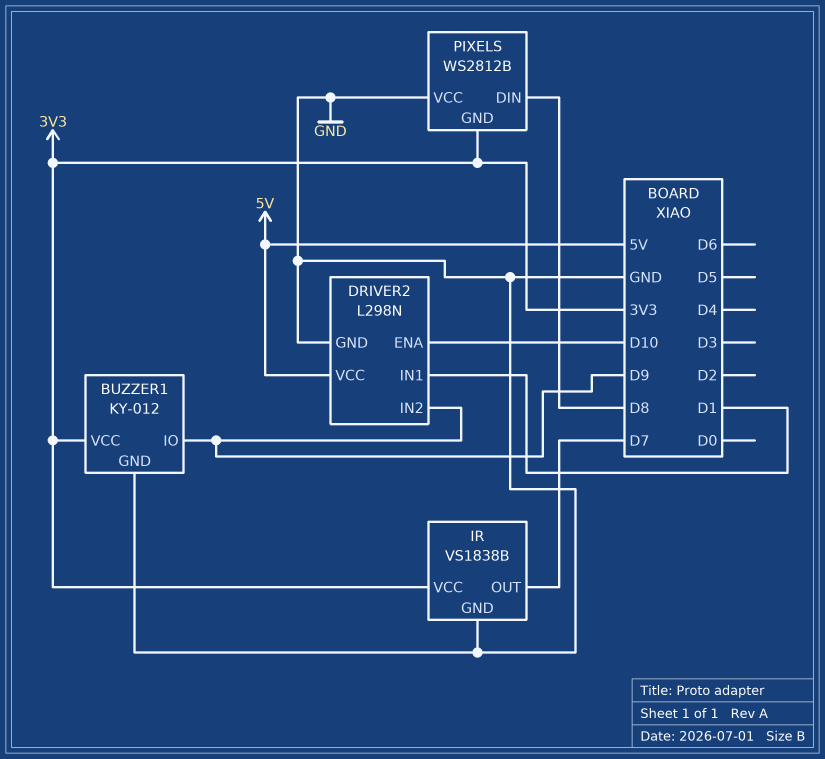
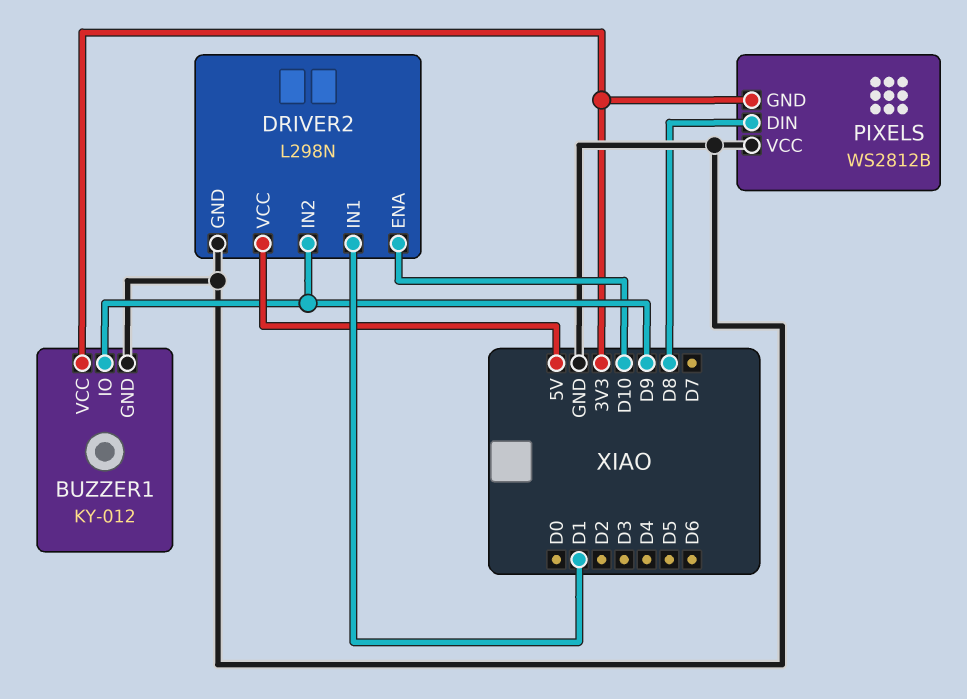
IR: VS1838B -> none
IR pin GND: GND -> none
IR pin OUT: D7 -> none
IR pin VCC: 3V3 -> none

